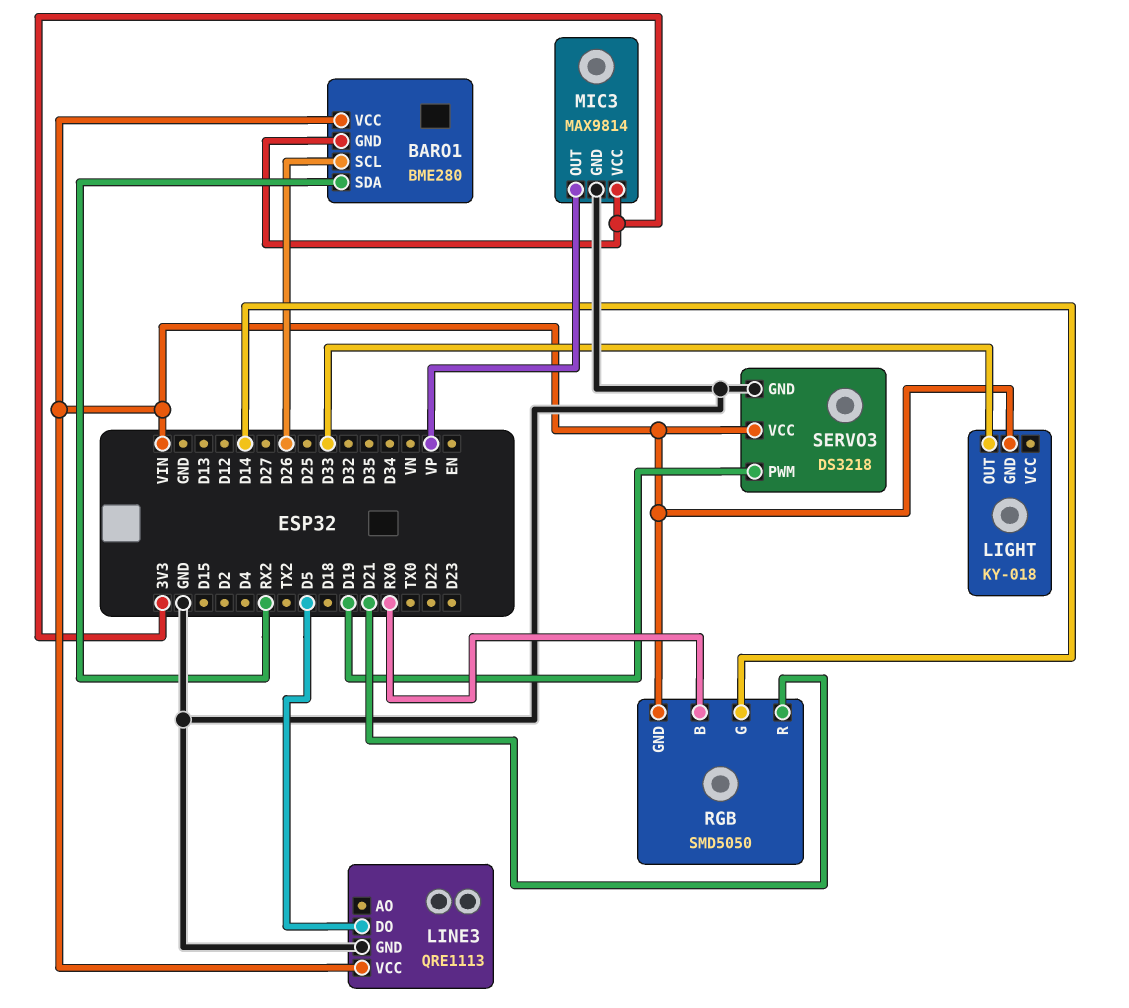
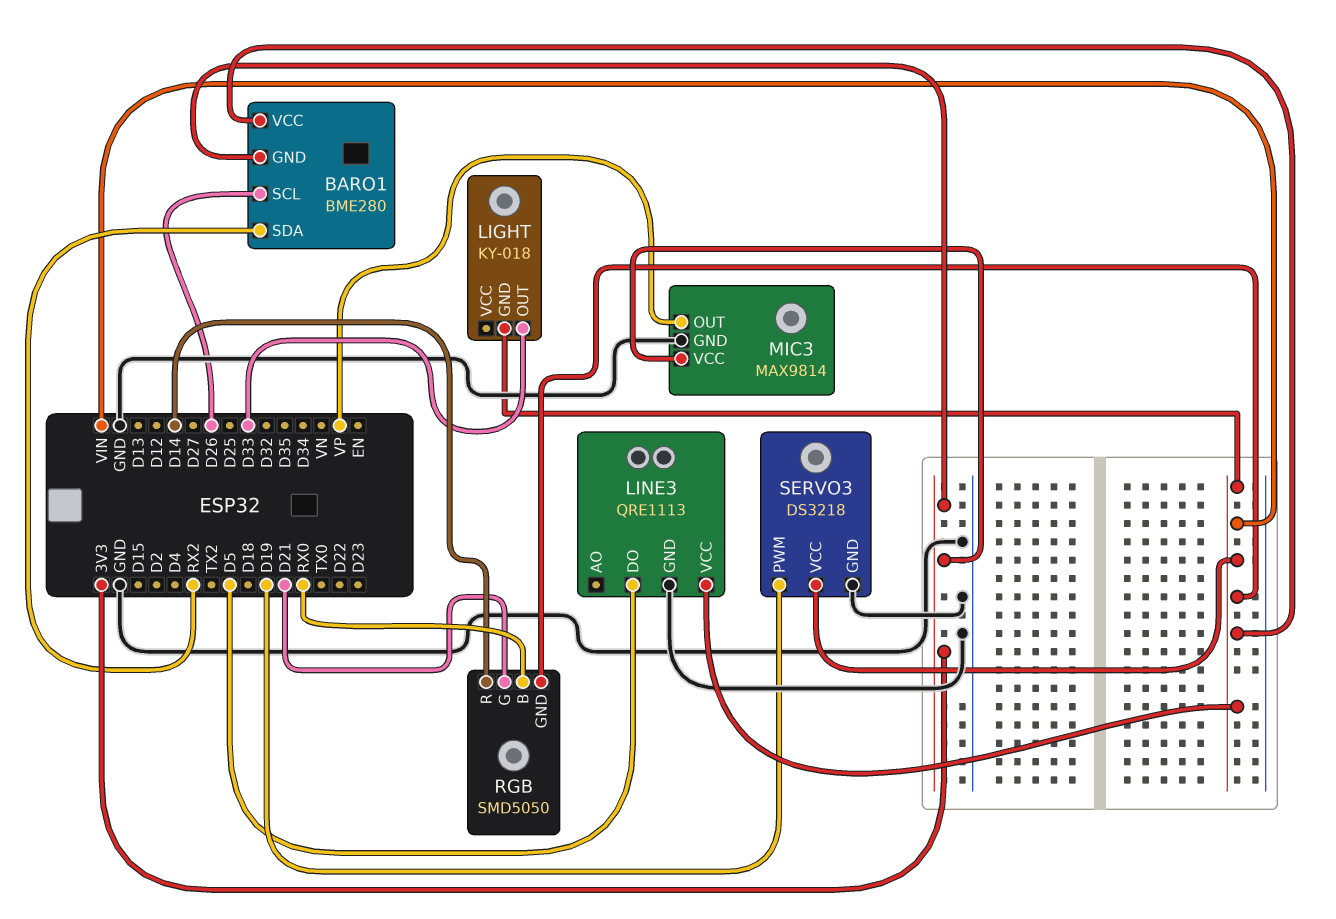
RGB pin G: D14 -> D21
RGB pin R: D21 -> D14

